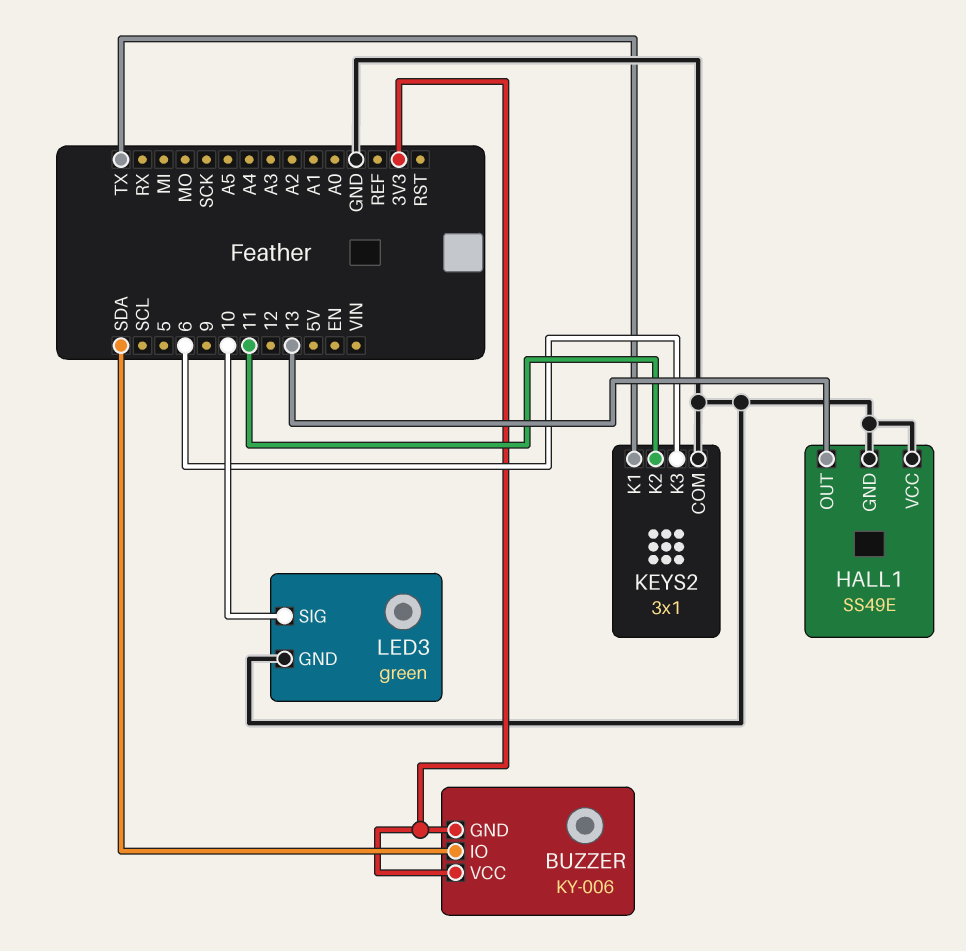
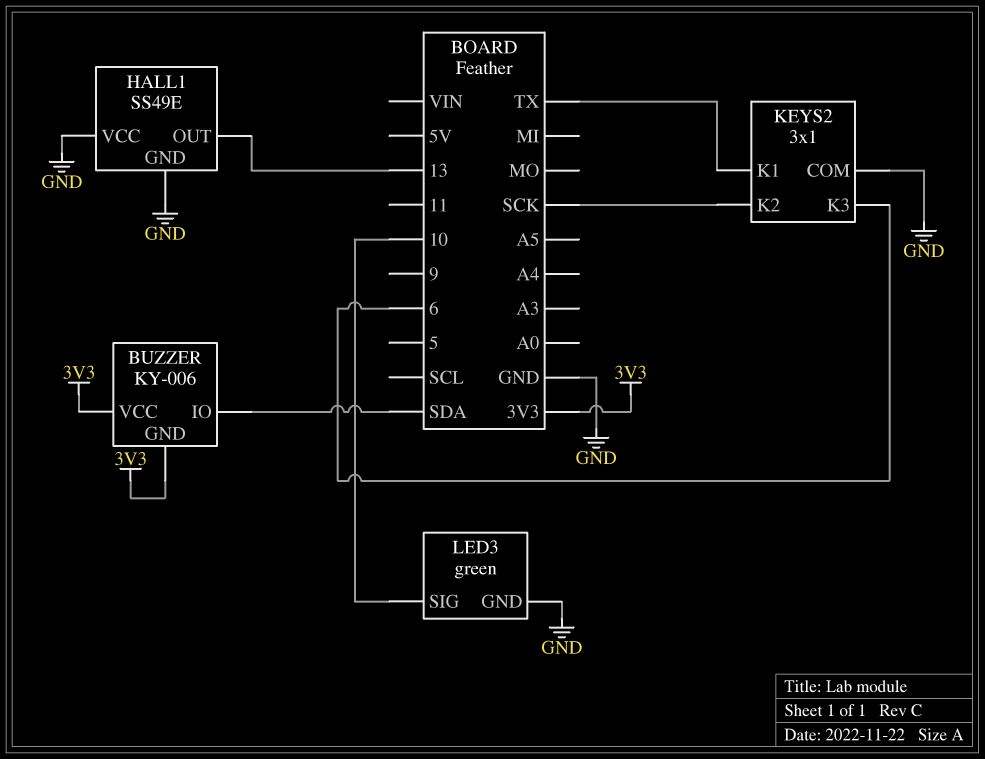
KEYS2 pin K2: 11 -> SCK

